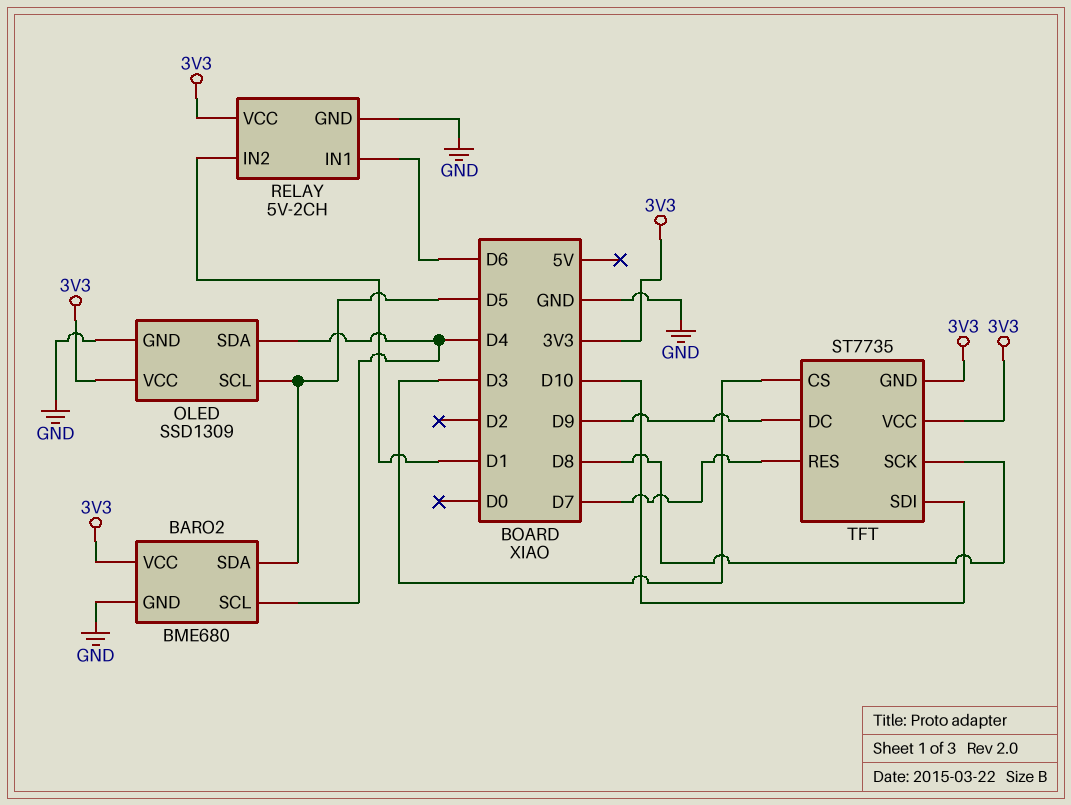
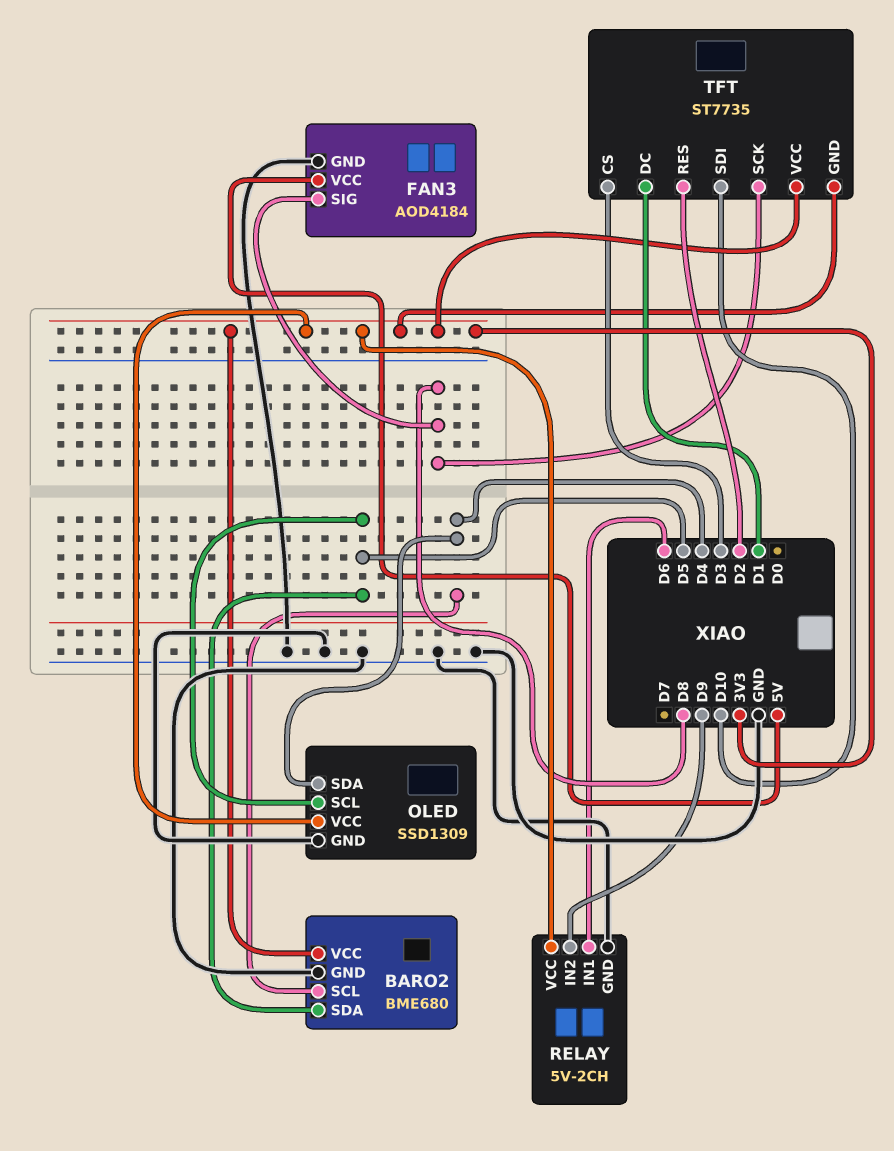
FAN3: none -> AOD4184
FAN3 pin GND: none -> GND
FAN3 pin SIG: none -> D8
FAN3 pin VCC: none -> 5V
RELAY pin IN2: D1 -> D9
TFT pin DC: D9 -> D1
TFT pin RES: D7 -> D2

